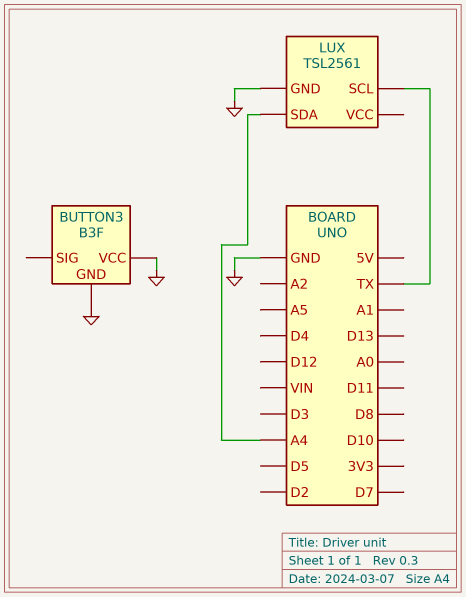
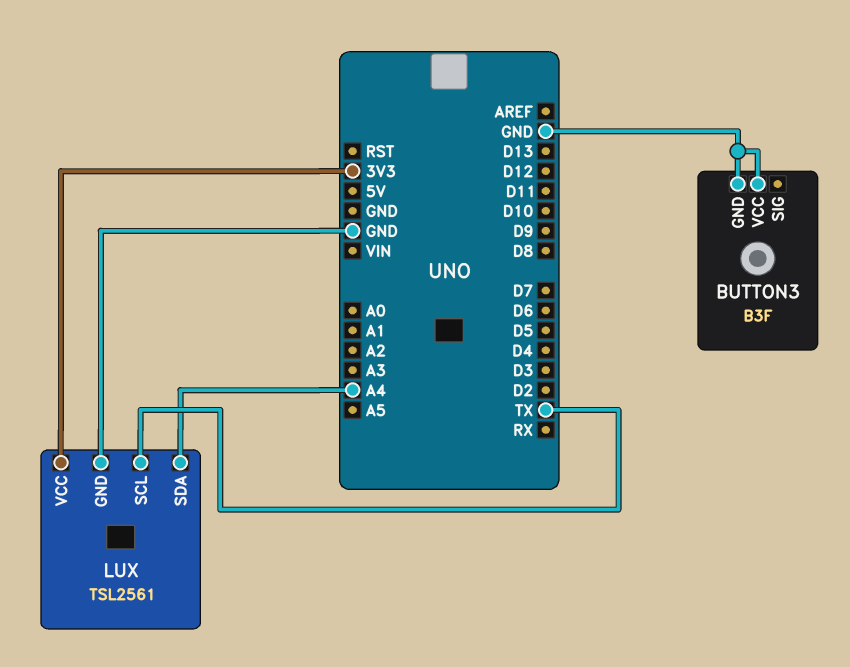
LUX pin VCC: none -> 3V3

